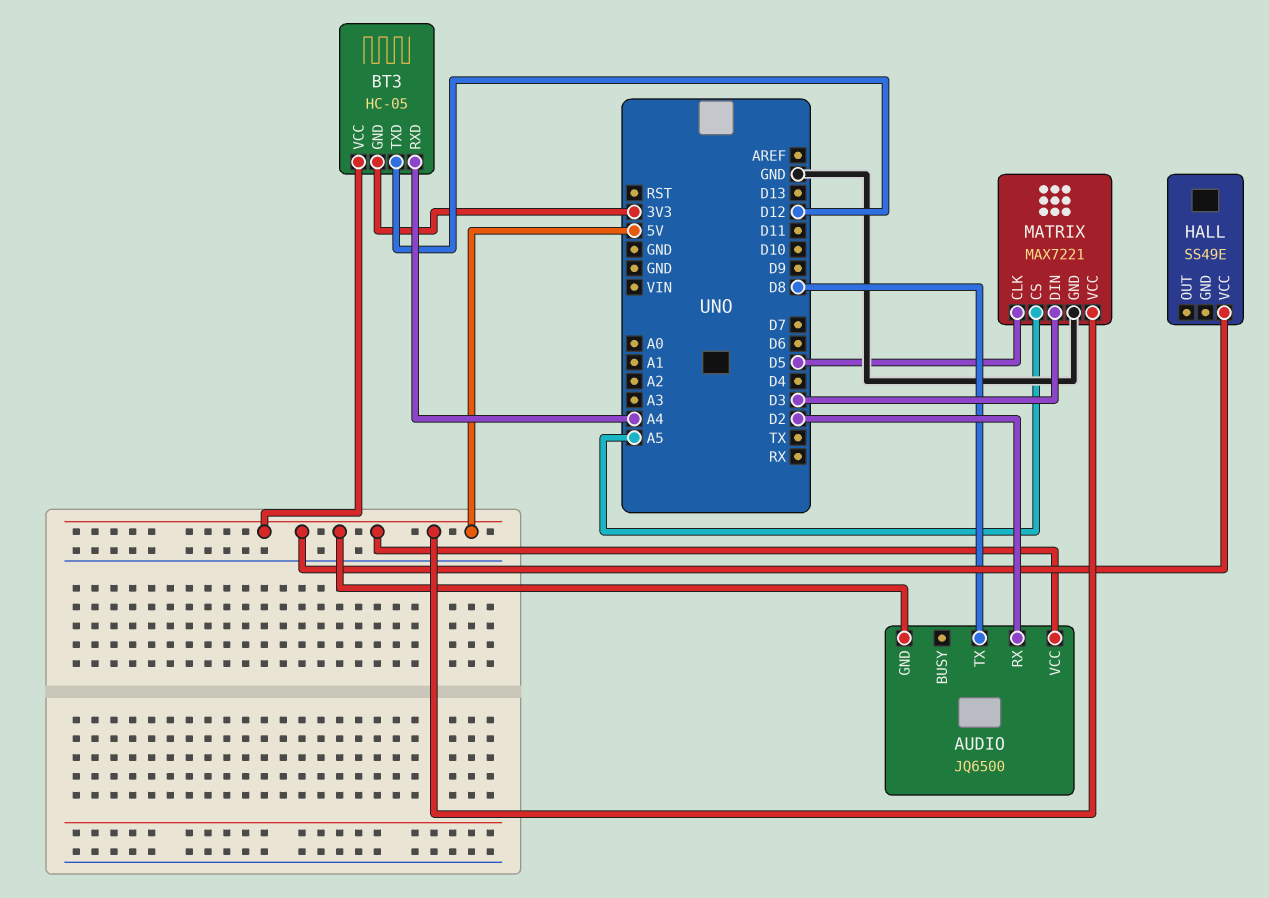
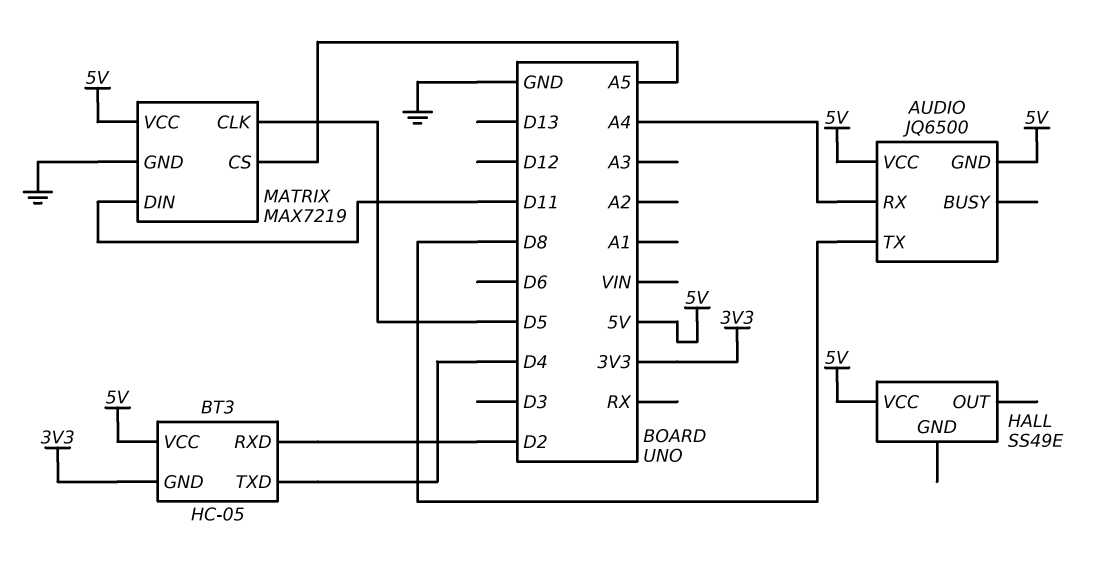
AUDIO pin RX: D2 -> A4
BT3 pin RXD: A4 -> D2
BT3 pin TXD: D12 -> D4
MATRIX: MAX7221 -> MAX7219
MATRIX pin DIN: D3 -> D11

